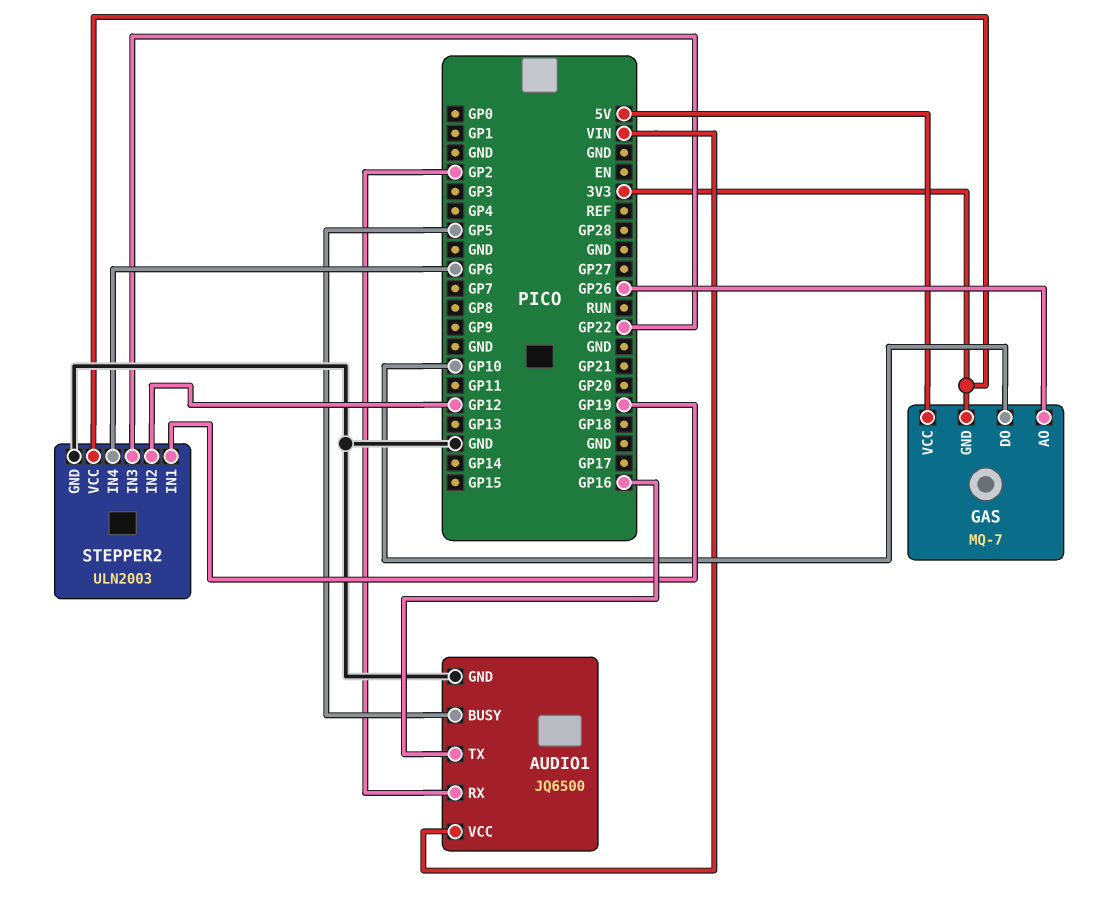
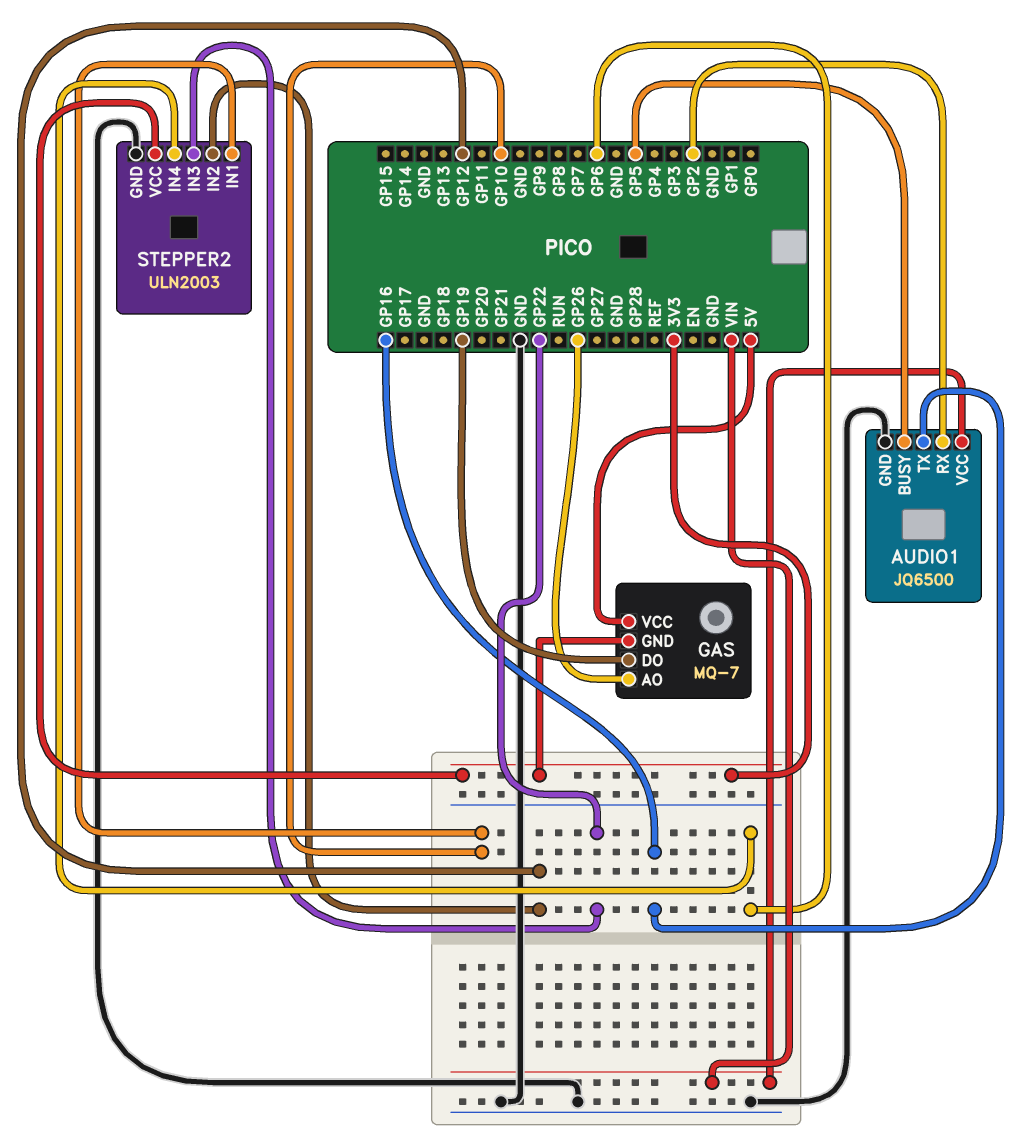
GAS pin DO: GP10 -> GP19
STEPPER2 pin IN1: GP19 -> GP10

